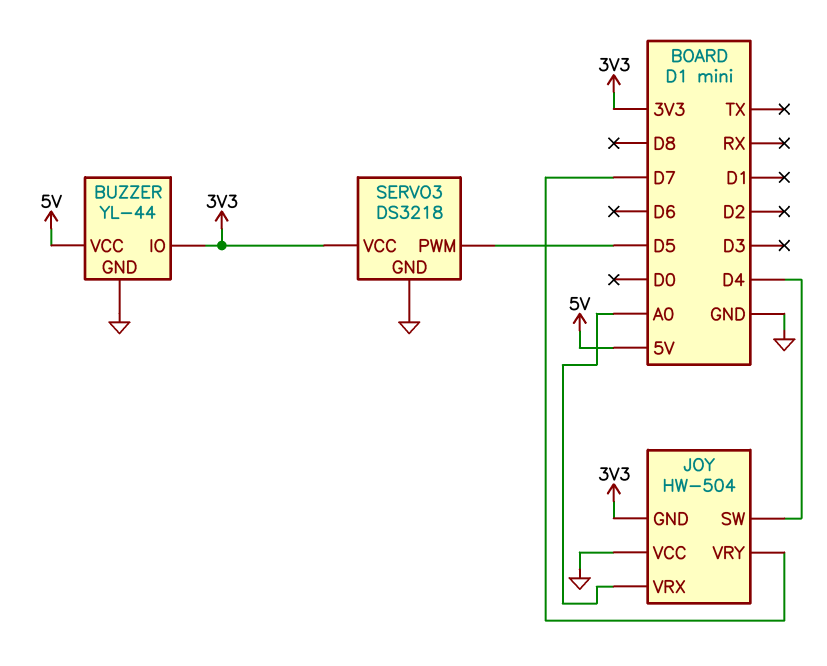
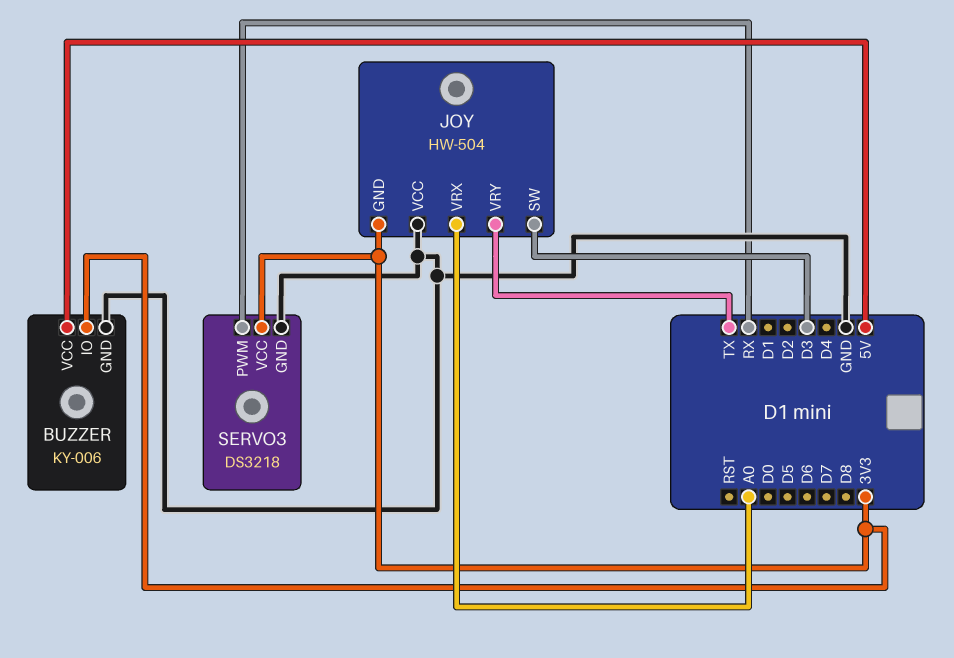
BUZZER: YL-44 -> KY-006
JOY pin SW: D4 -> D3
JOY pin VRY: D7 -> TX
SERVO3 pin PWM: D5 -> RX

